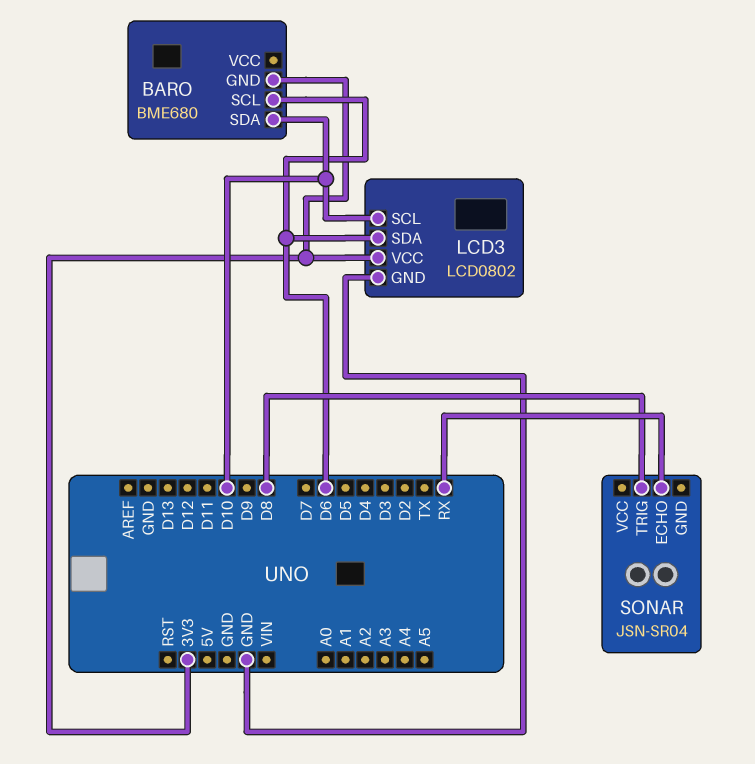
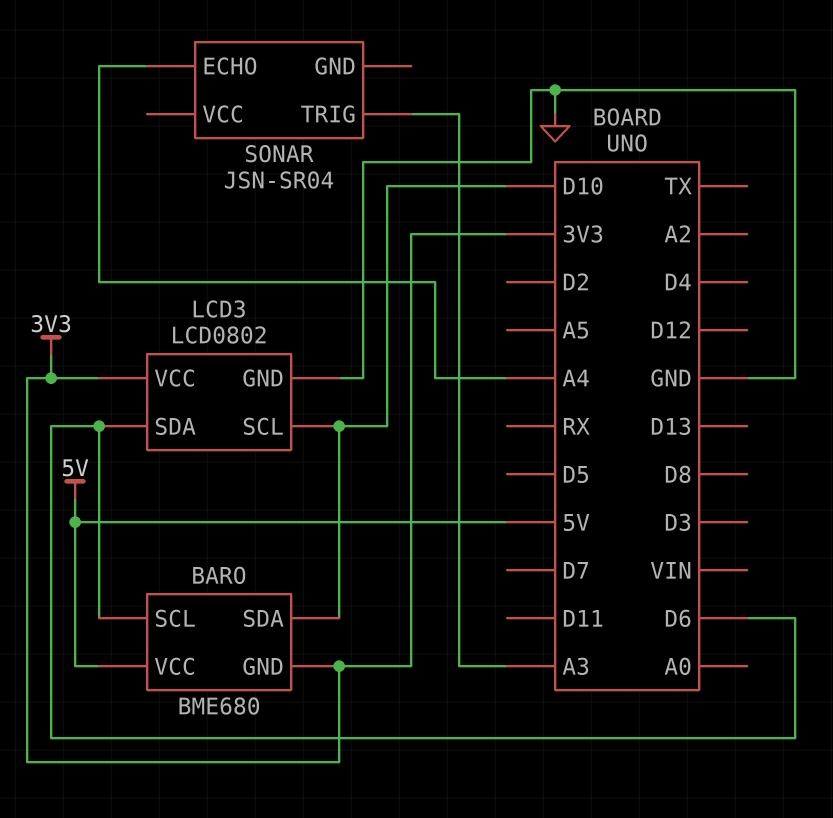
BARO pin VCC: none -> 5V
SONAR pin ECHO: RX -> A4
SONAR pin TRIG: D8 -> A3

